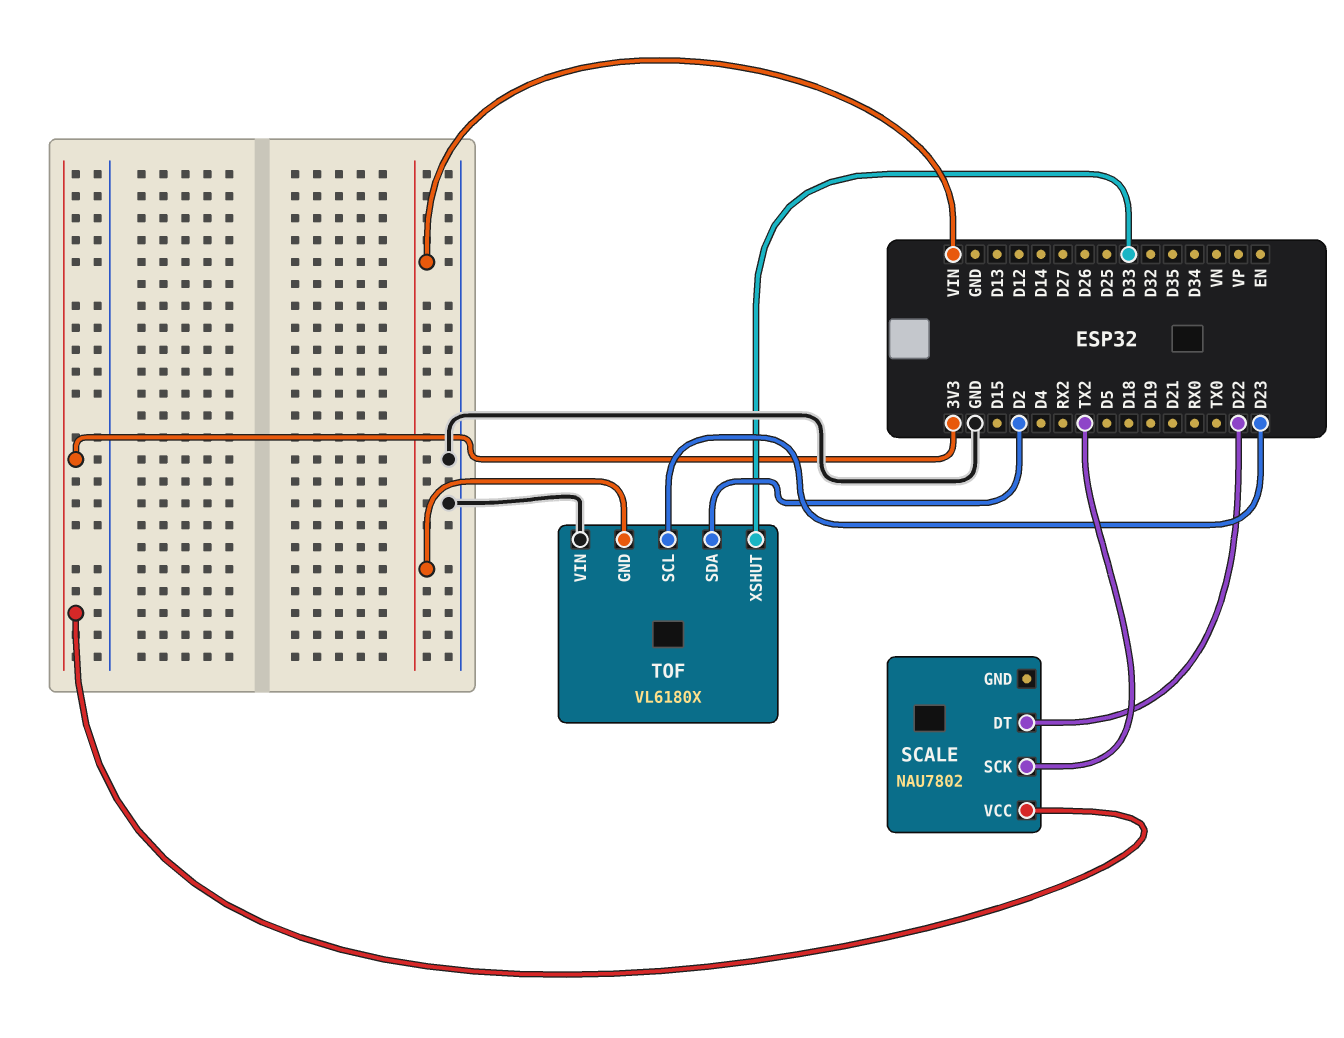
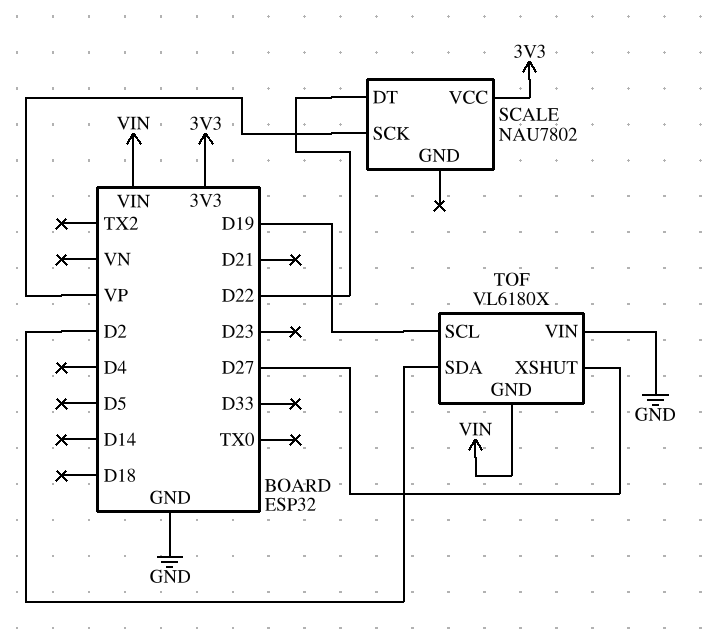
SCALE pin SCK: TX2 -> VP
TOF pin SCL: D23 -> D19
TOF pin XSHUT: D33 -> D27

